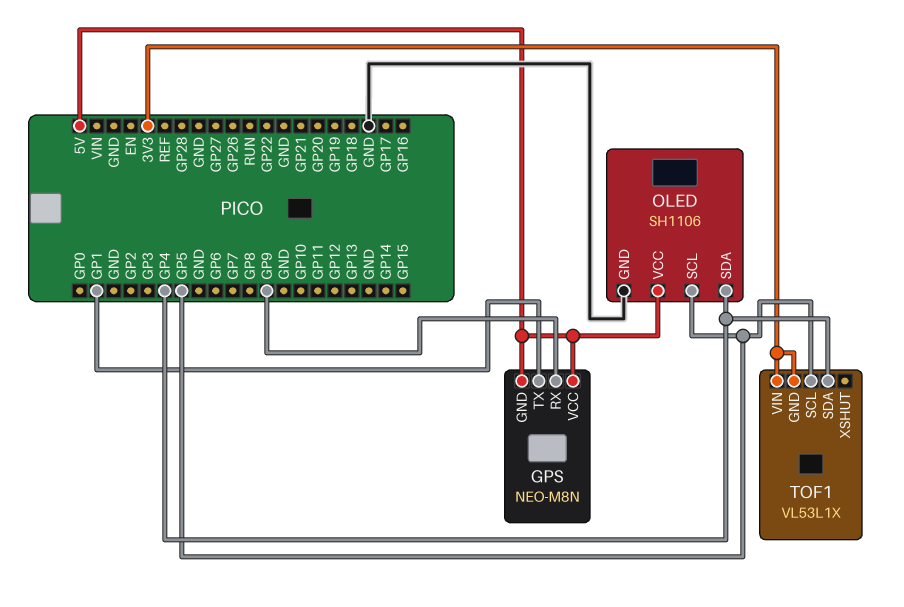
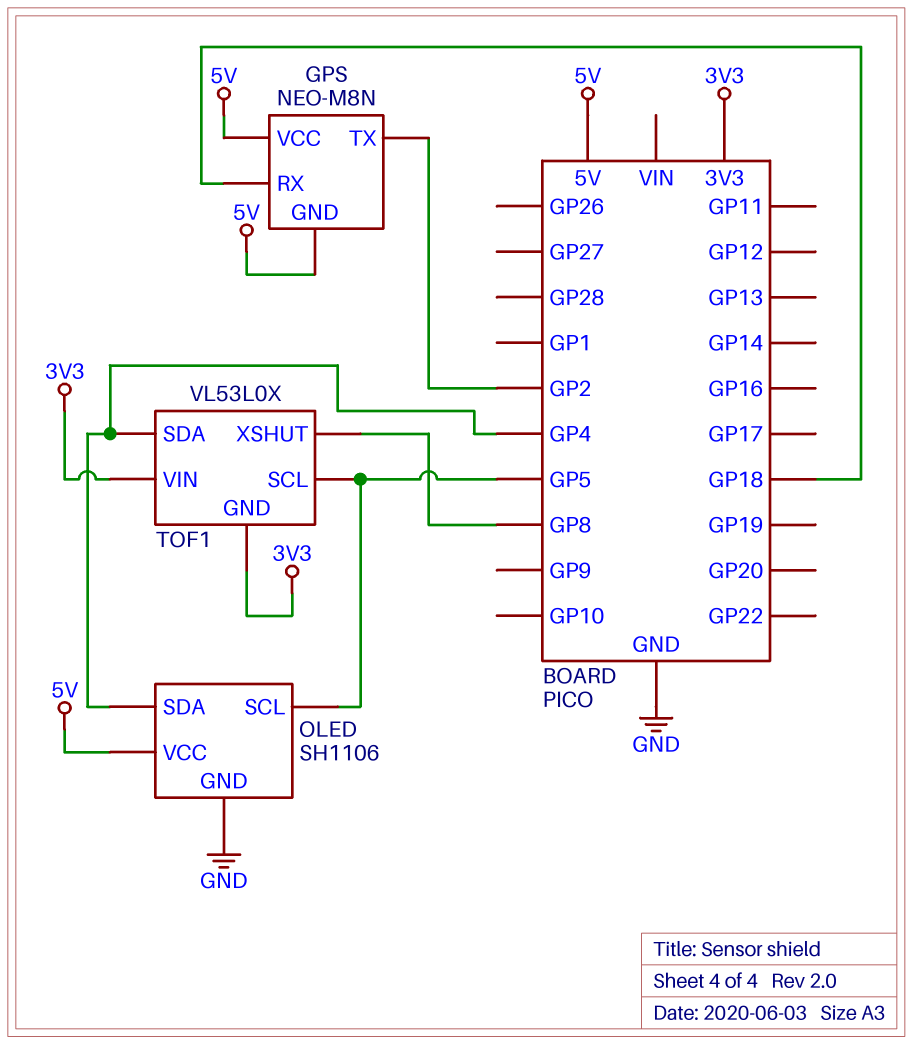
GPS pin RX: GP9 -> GP18
GPS pin TX: GP1 -> GP2
TOF1: VL53L1X -> VL53L0X
TOF1 pin XSHUT: none -> GP8

